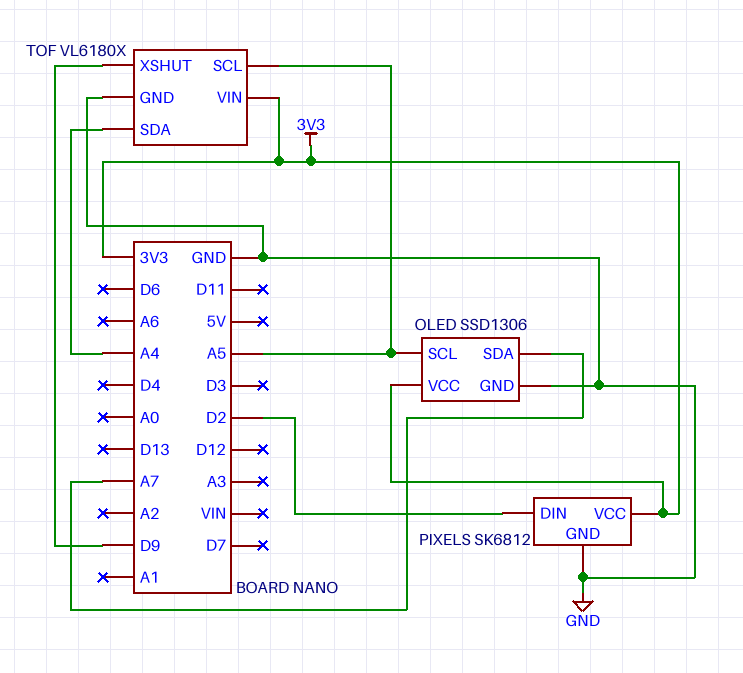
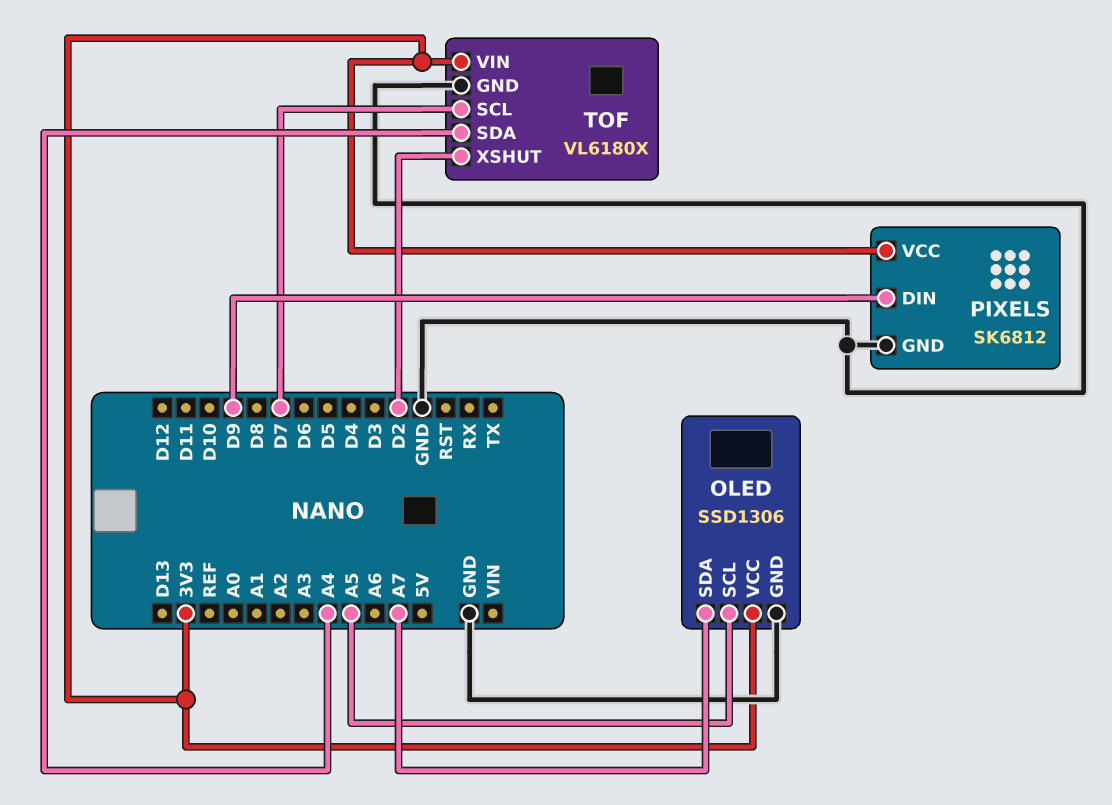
PIXELS pin DIN: D2 -> D9
TOF pin SCL: A5 -> D7
TOF pin XSHUT: D9 -> D2

